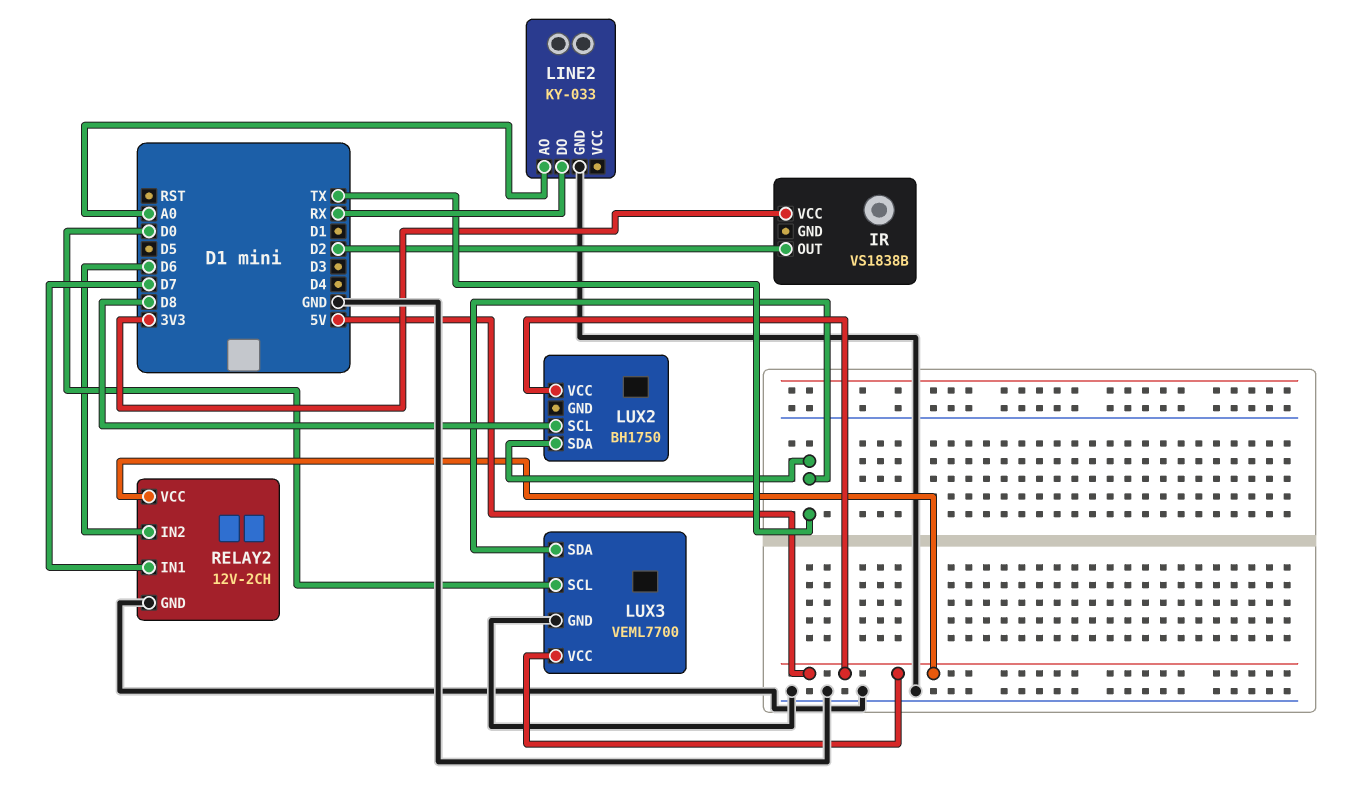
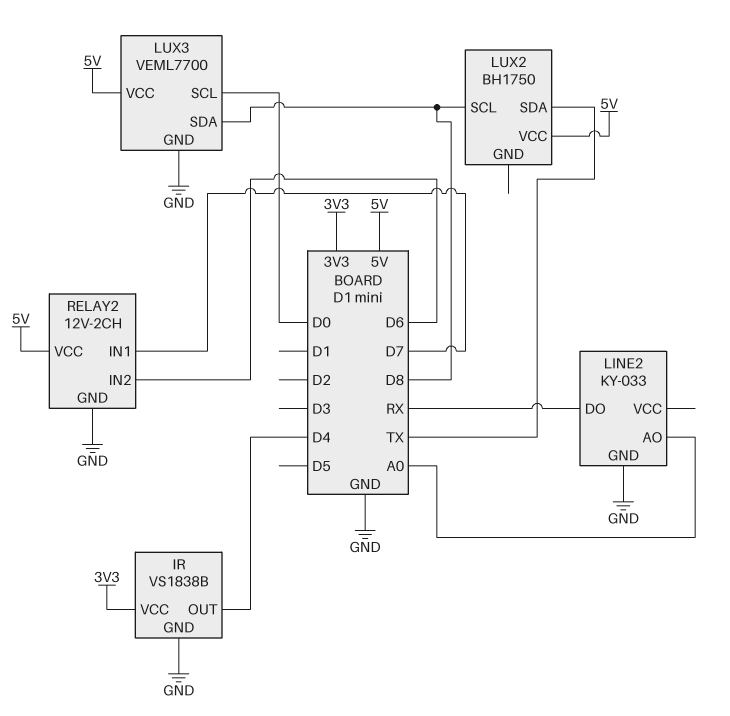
IR pin GND: none -> GND
IR pin OUT: D2 -> D4
LUX3 pin SDA: TX -> D8

